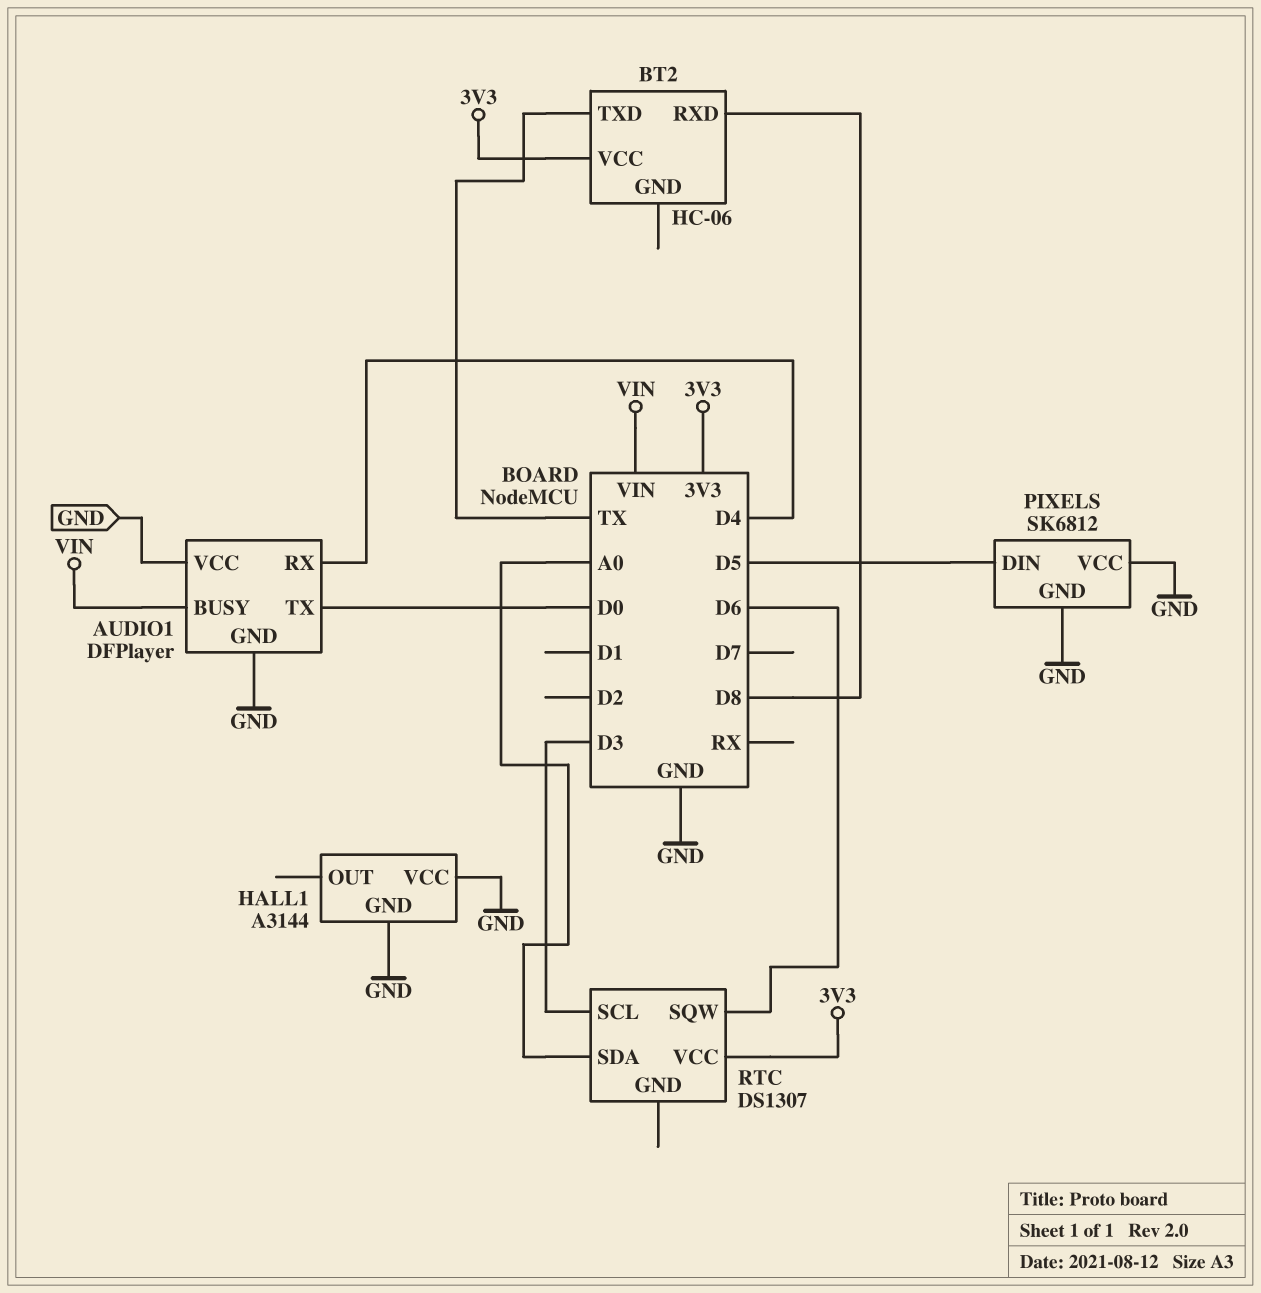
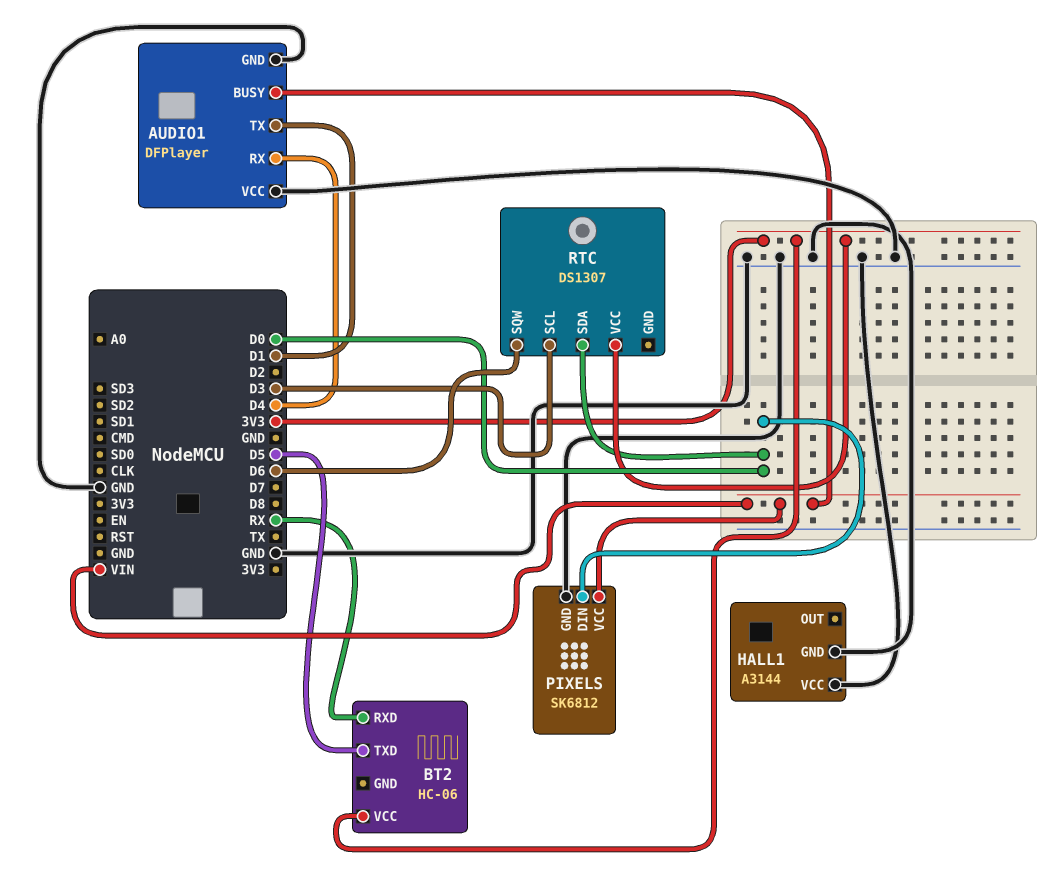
AUDIO1 pin TX: D0 -> D1
BT2 pin RXD: D8 -> RX
BT2 pin TXD: TX -> D5
PIXELS pin DIN: D5 -> D0
PIXELS pin VCC: GND -> VIN
RTC pin SDA: A0 -> D0

